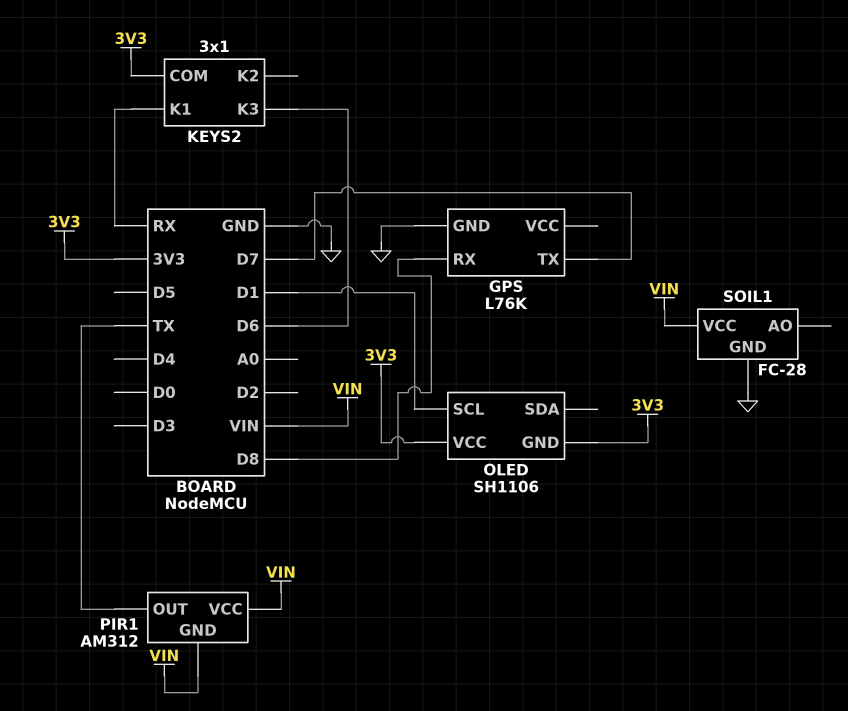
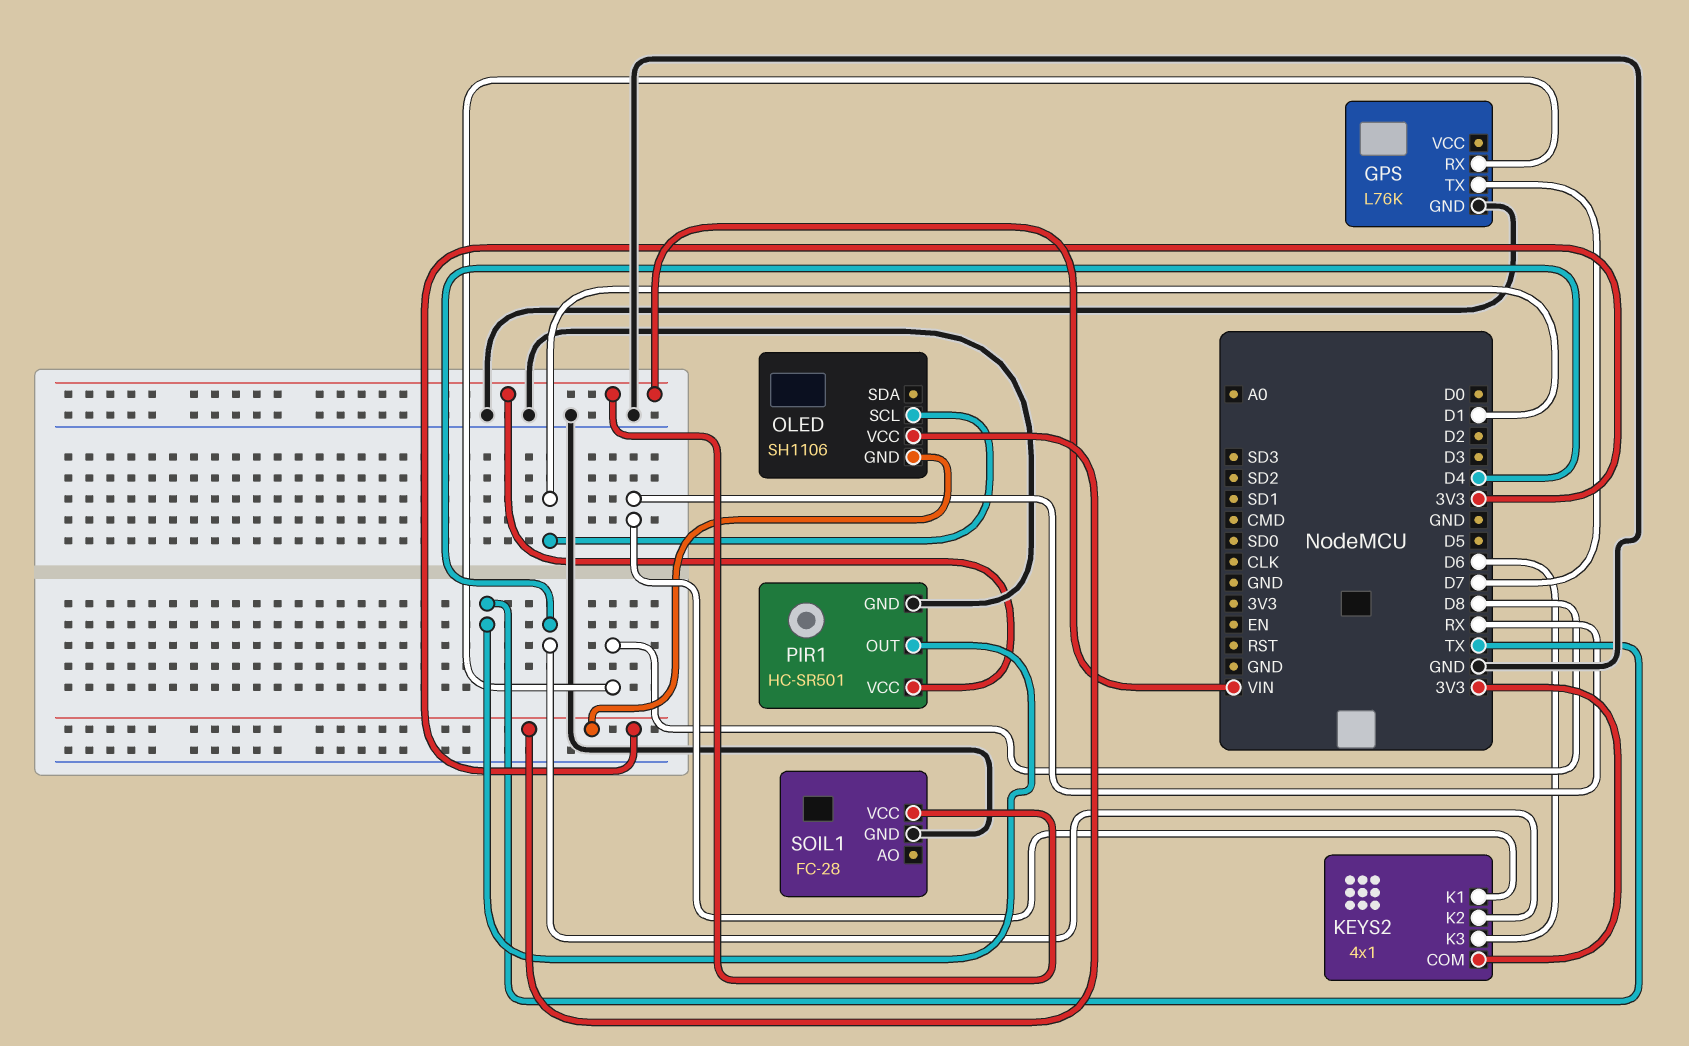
KEYS2: 3x1 -> 4x1
KEYS2 pin K2: none -> D4
PIR1: AM312 -> HC-SR501
PIR1 pin GND: VIN -> GND

